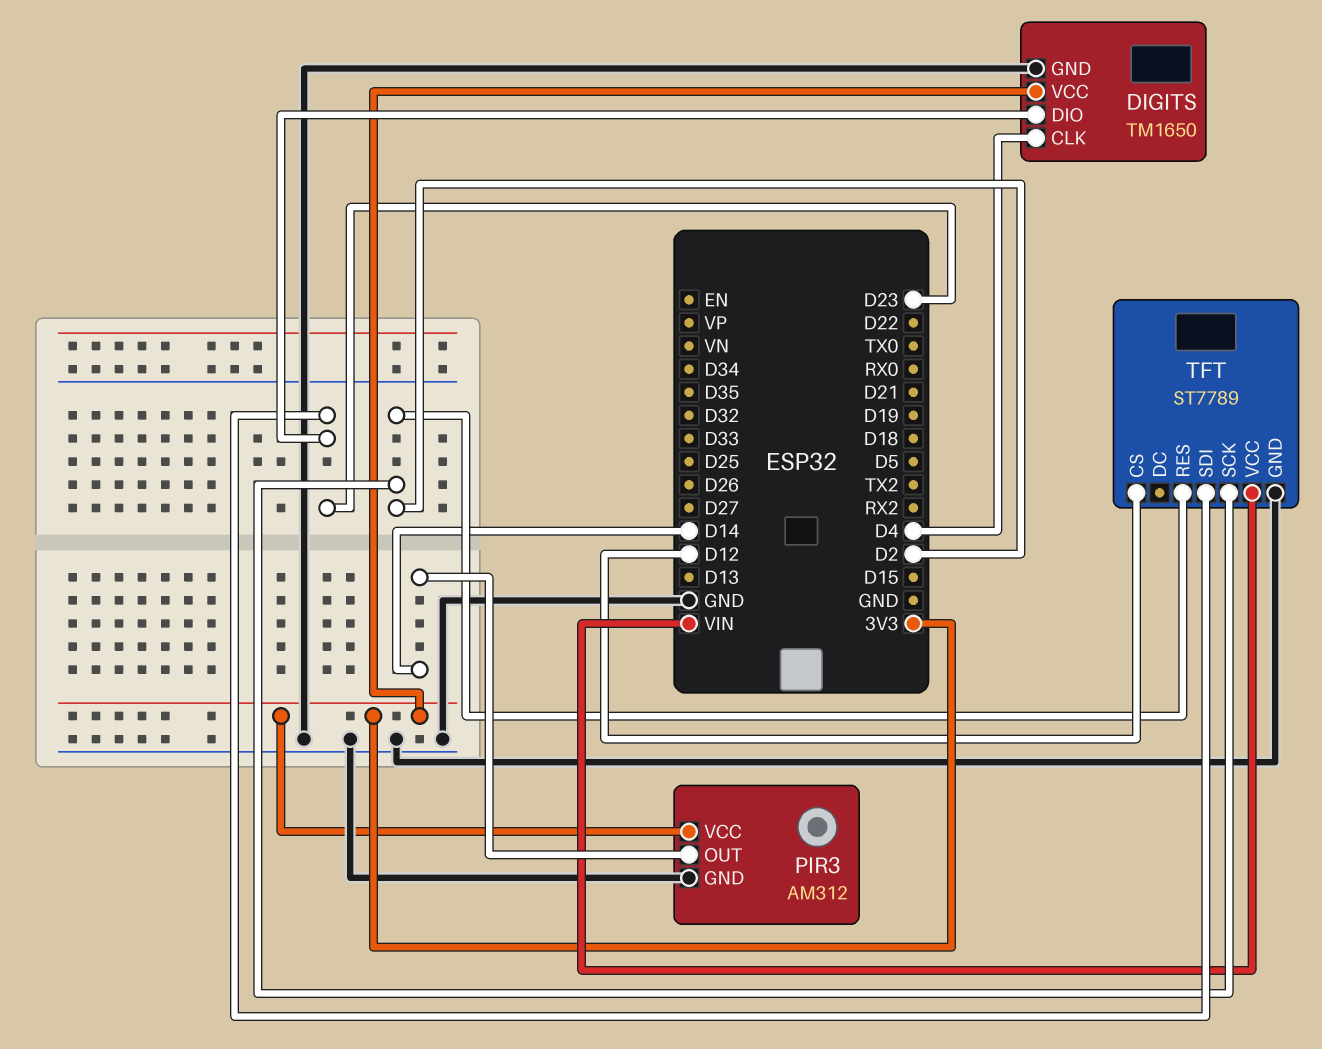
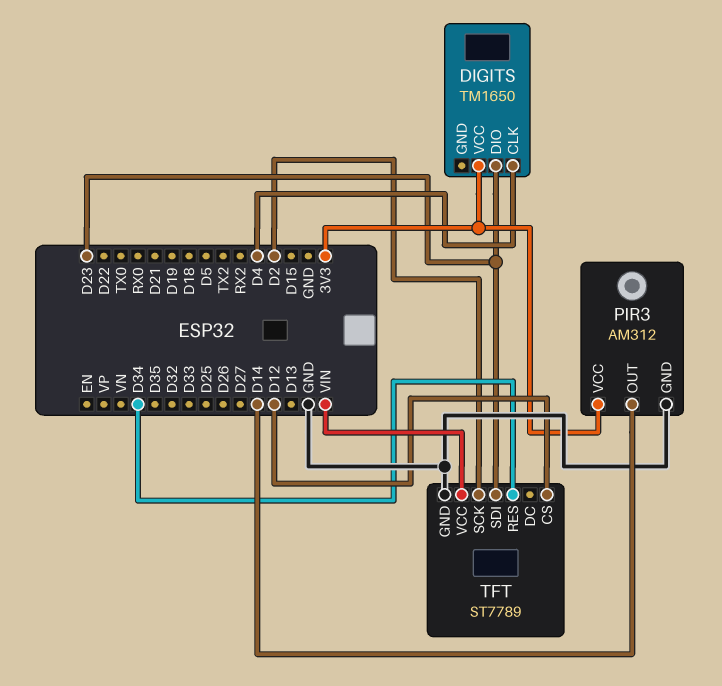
DIGITS pin GND: GND -> none
TFT pin RES: D2 -> D34

